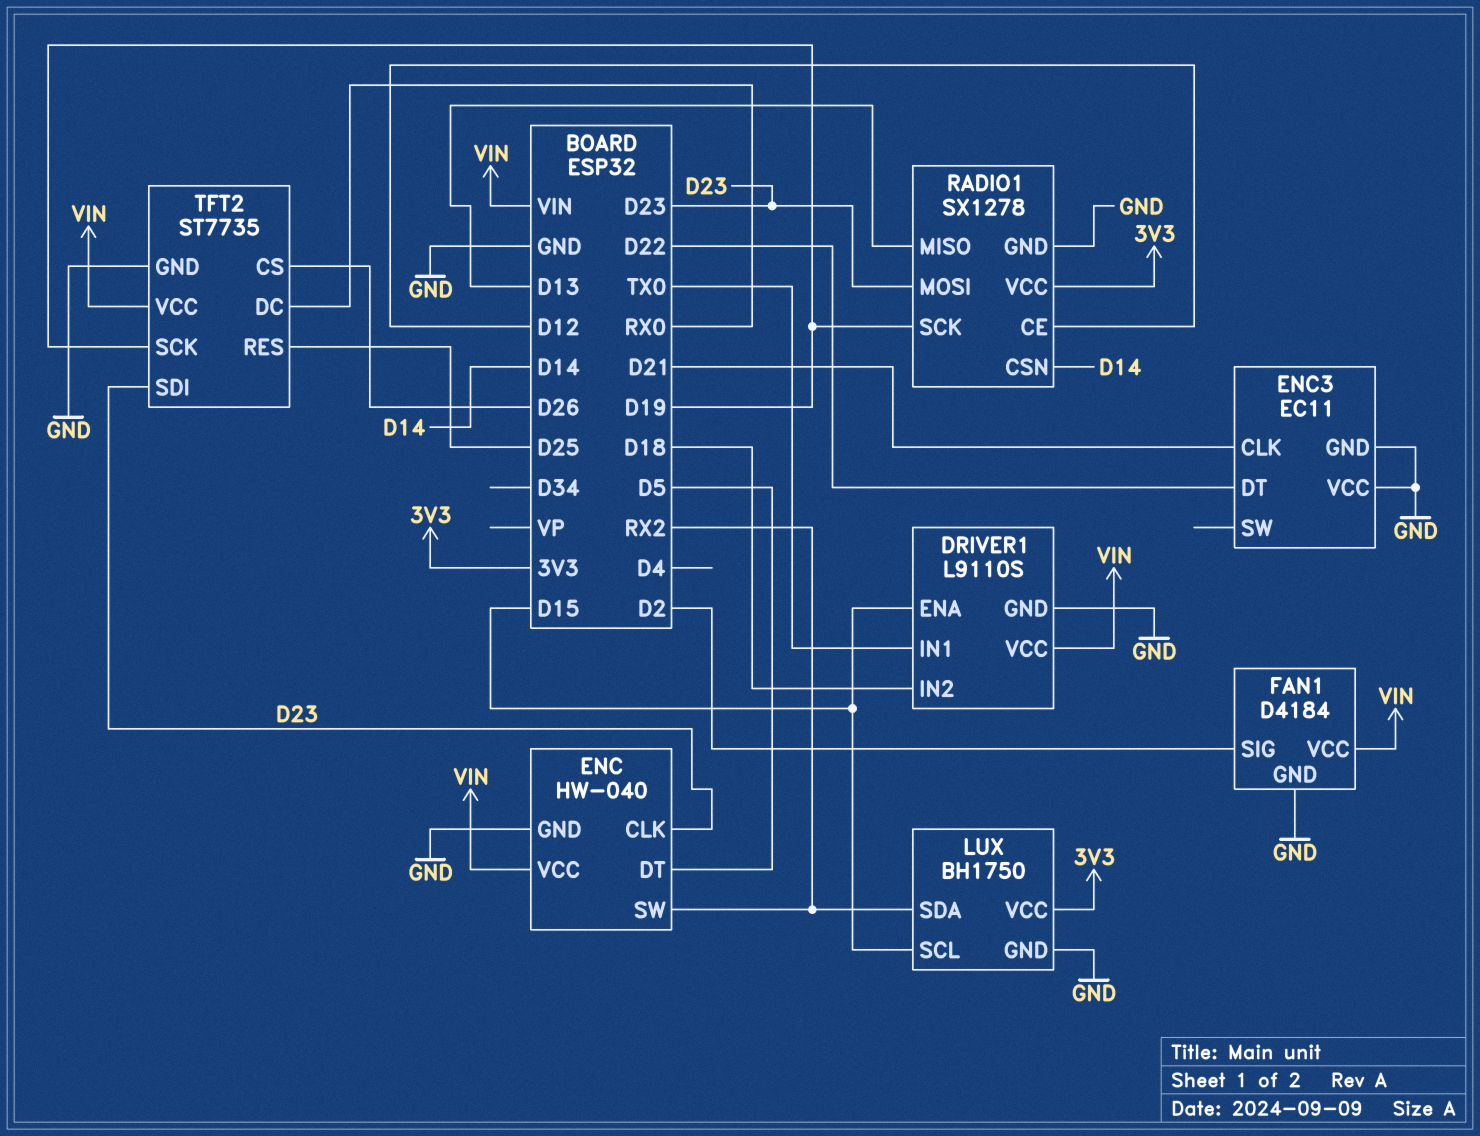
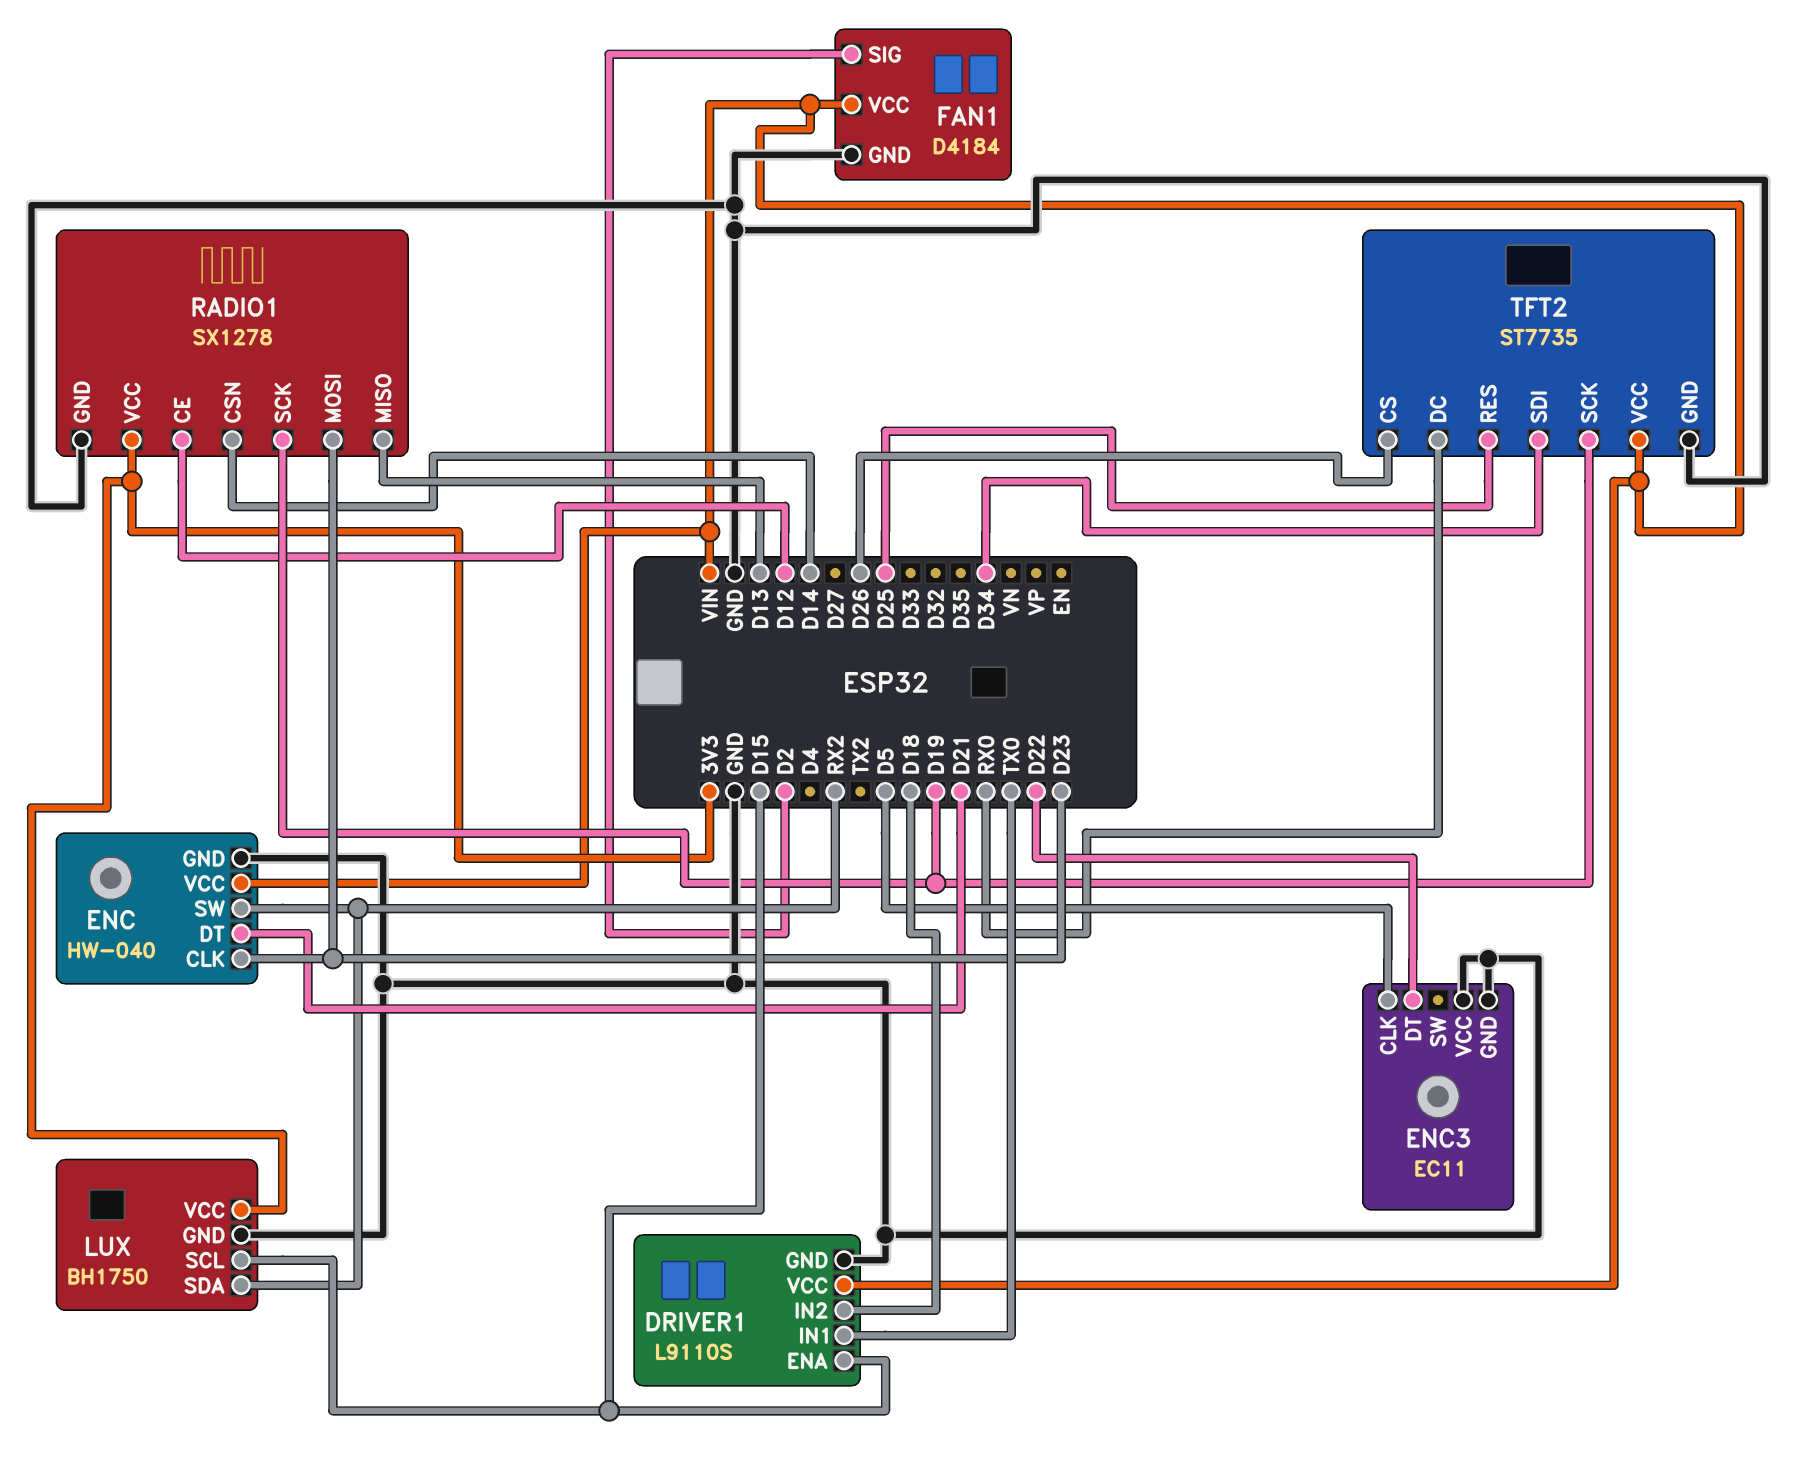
ENC pin DT: D5 -> D21
ENC3 pin CLK: D21 -> D5
TFT2 pin SDI: D23 -> D34

